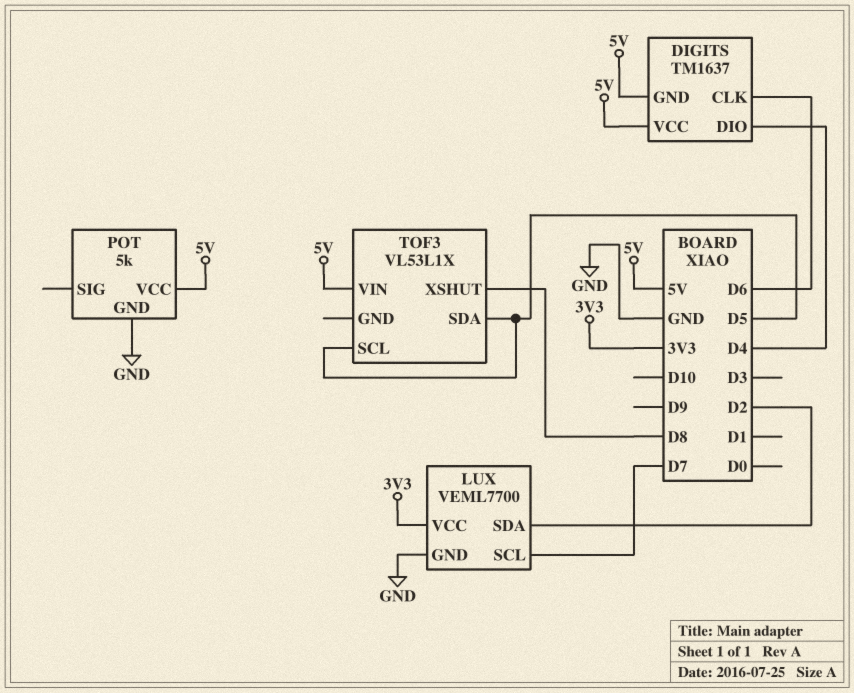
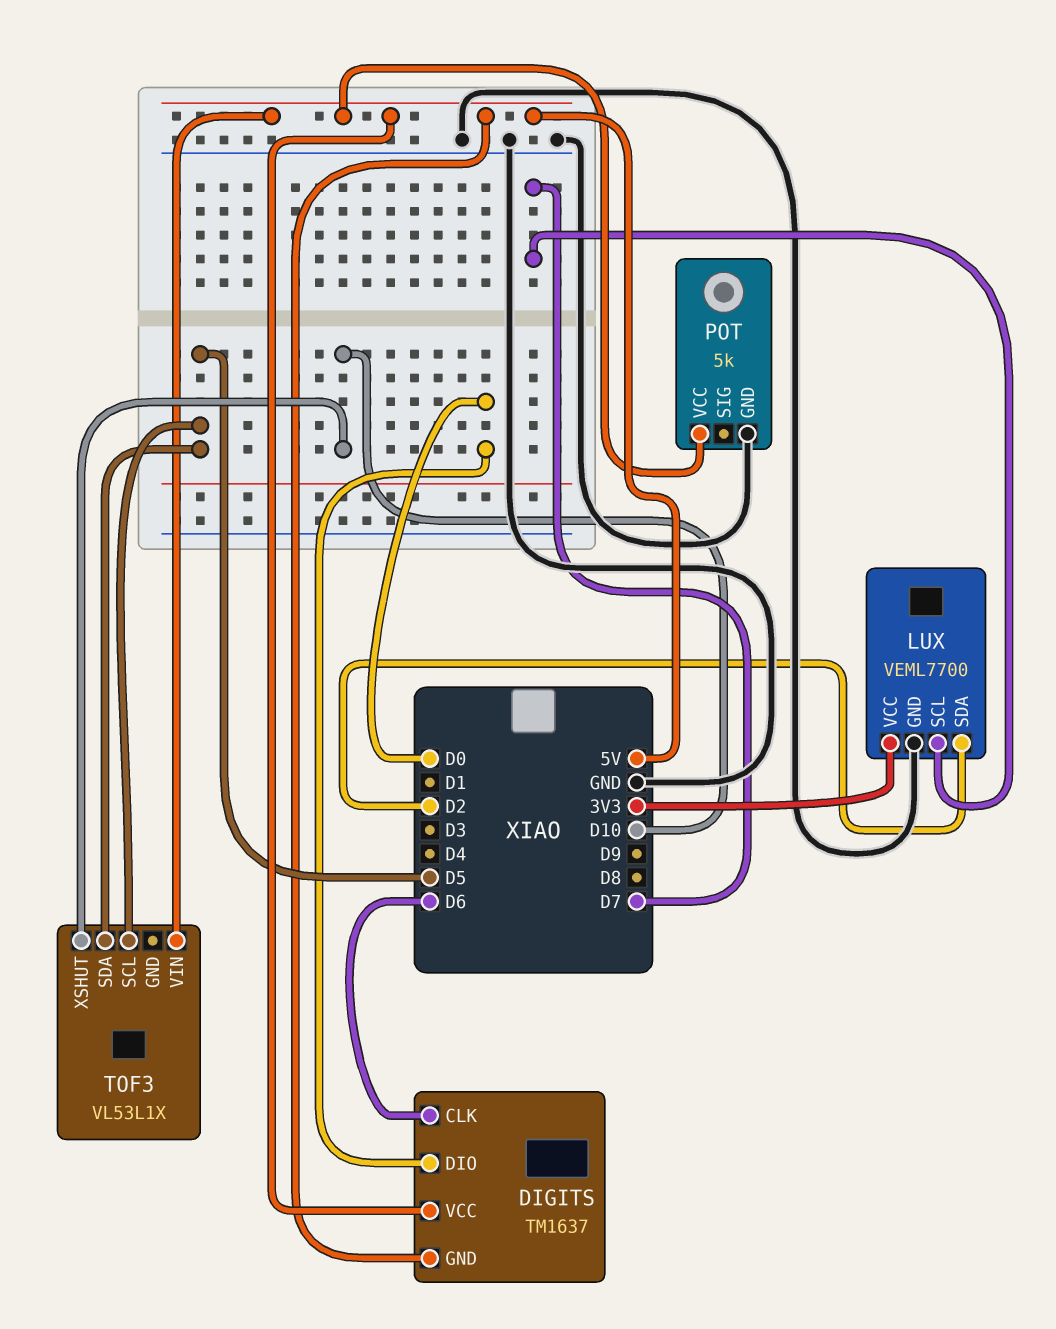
DIGITS pin DIO: D4 -> D0
TOF3 pin XSHUT: D8 -> D10

